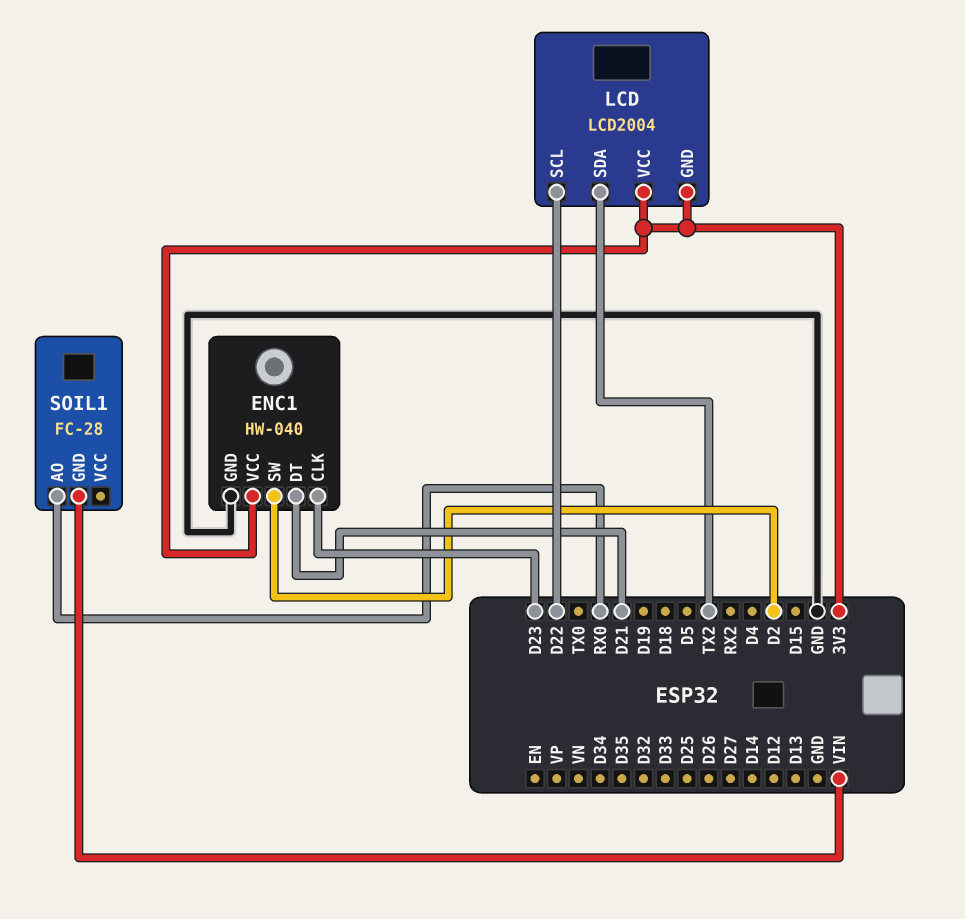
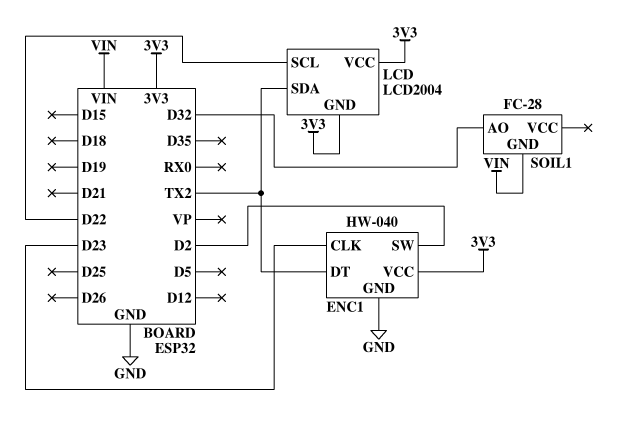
ENC1 pin DT: D21 -> TX2
SOIL1 pin AO: RX0 -> D32

